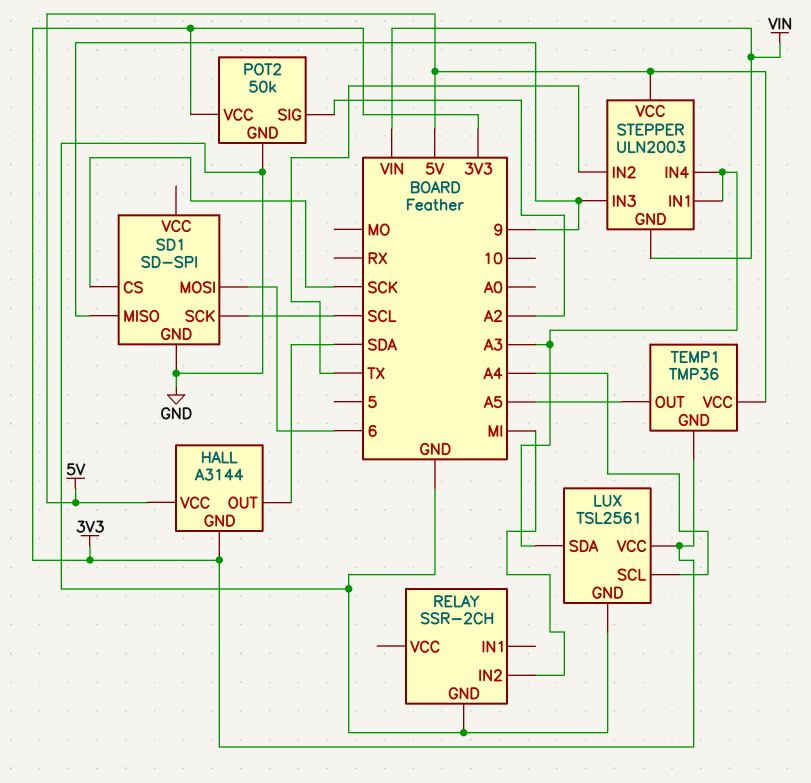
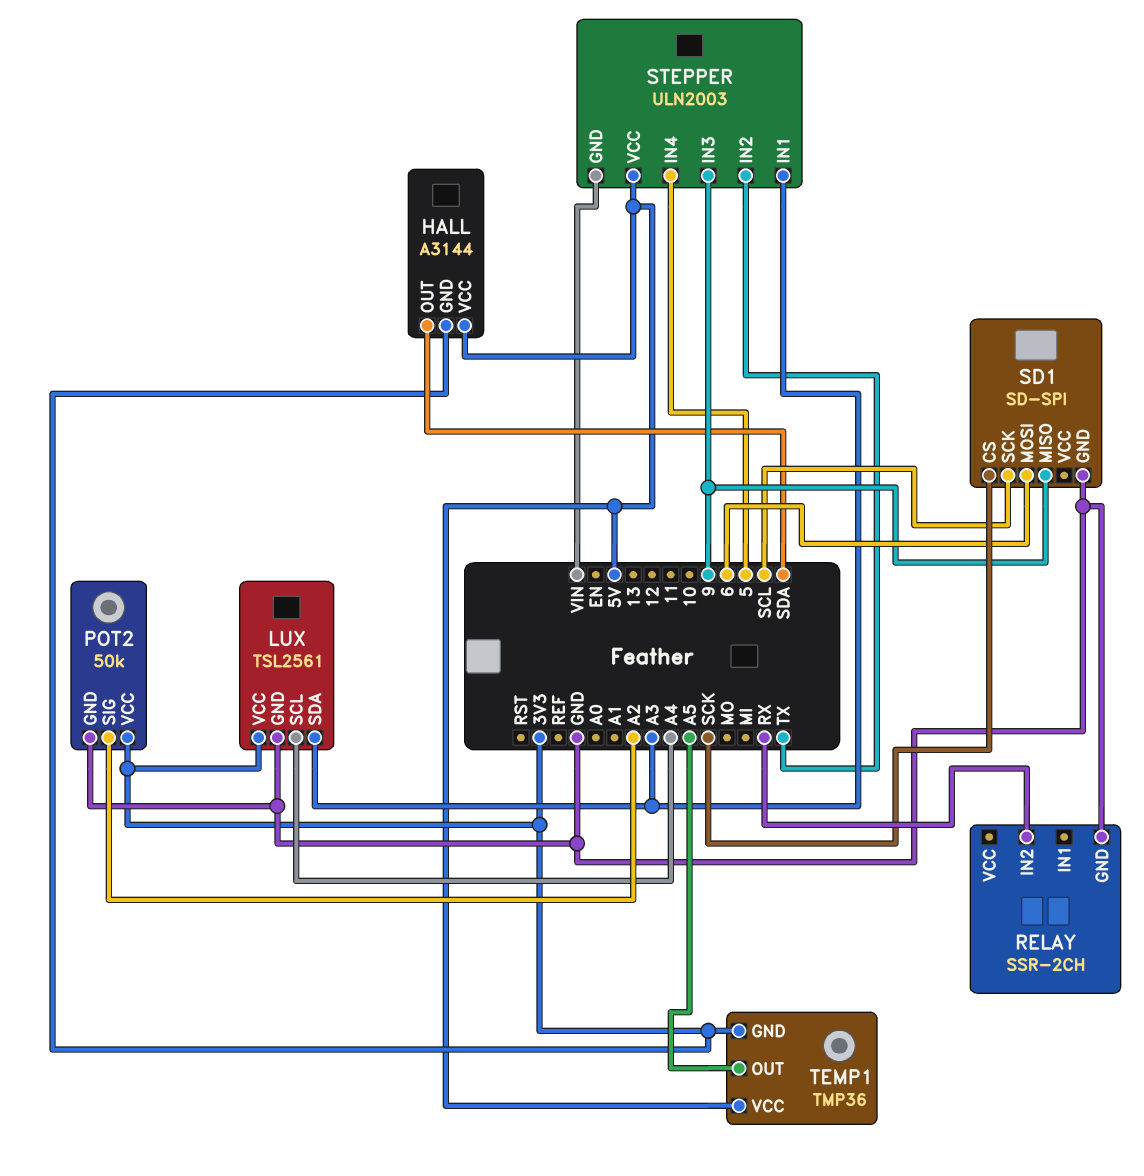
RELAY pin IN2: MI -> RX
STEPPER pin IN4: A3 -> 5

